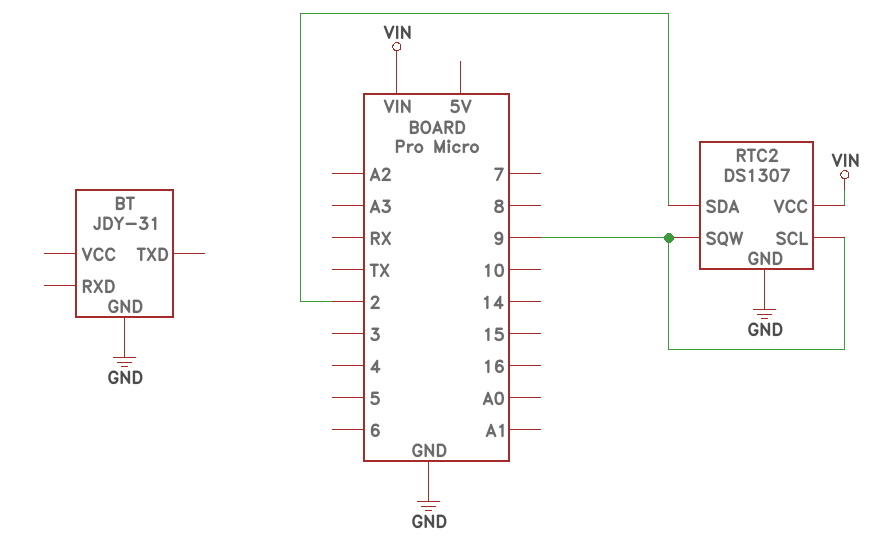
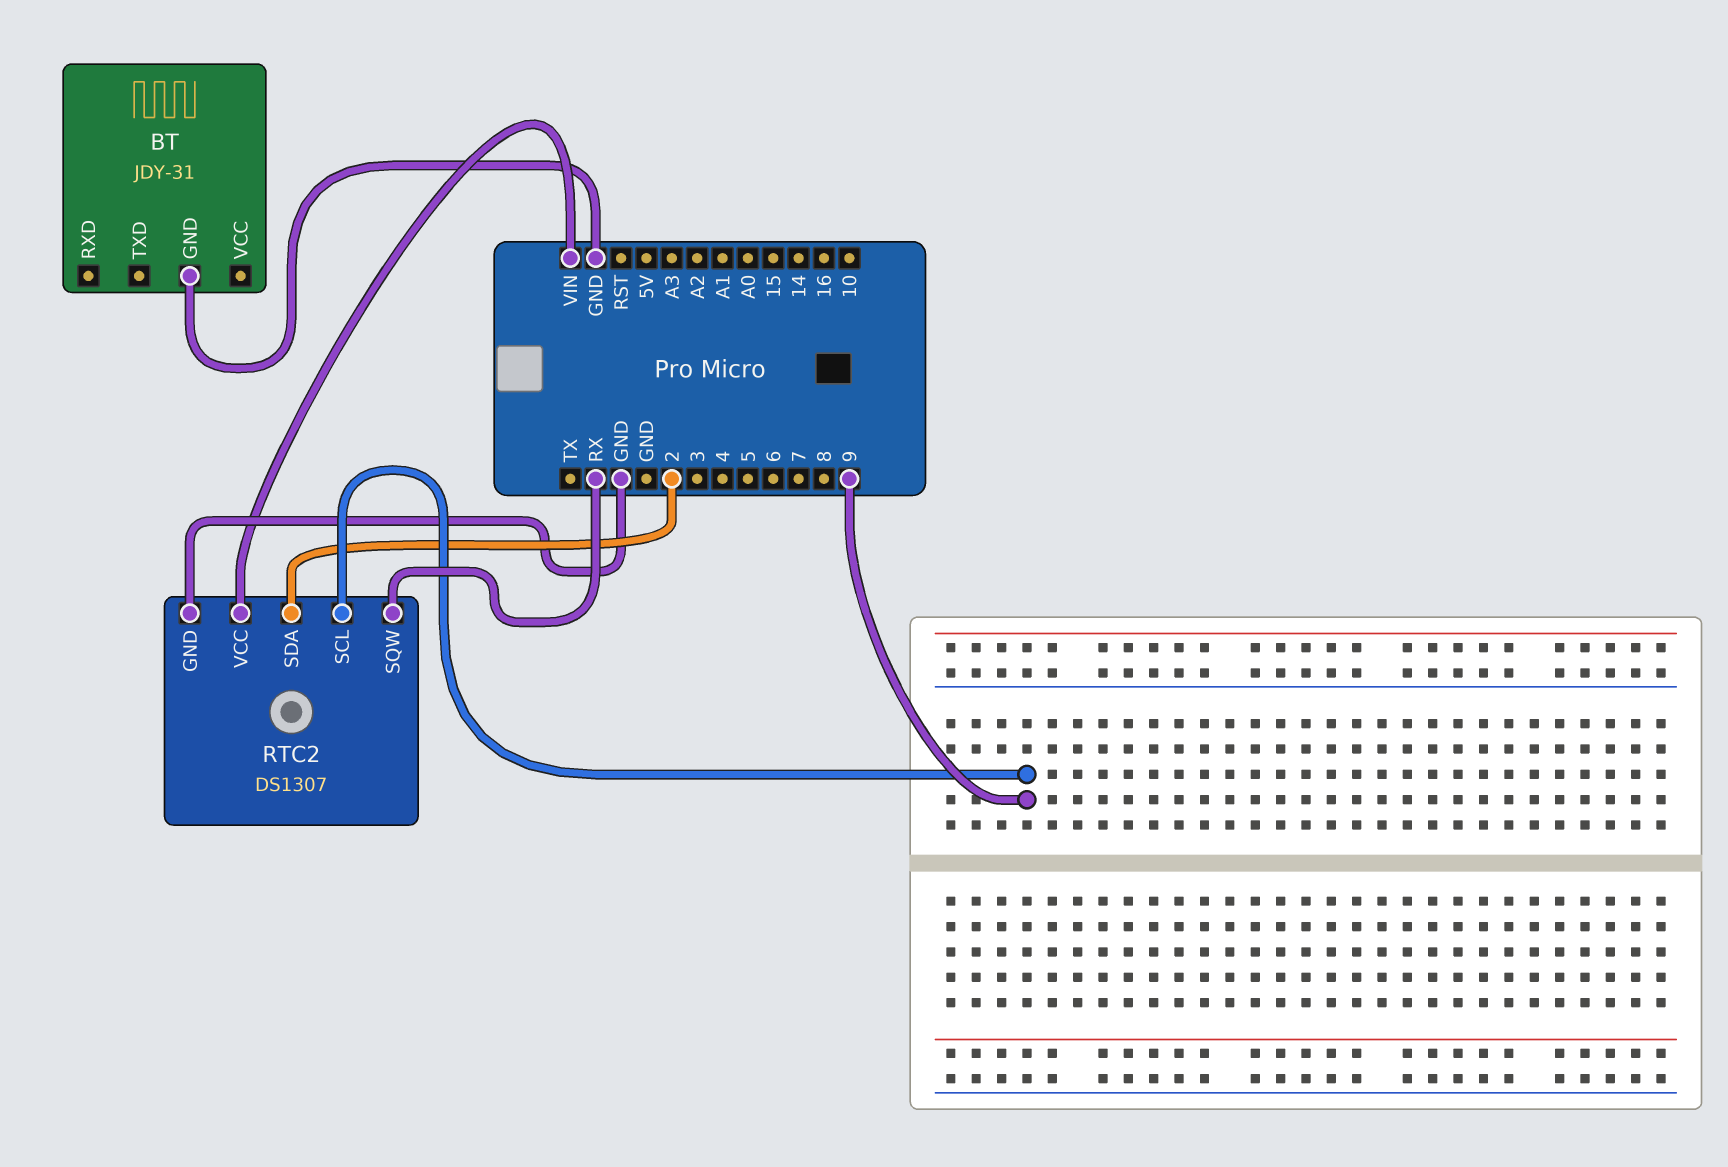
RTC2 pin SQW: 9 -> RX

